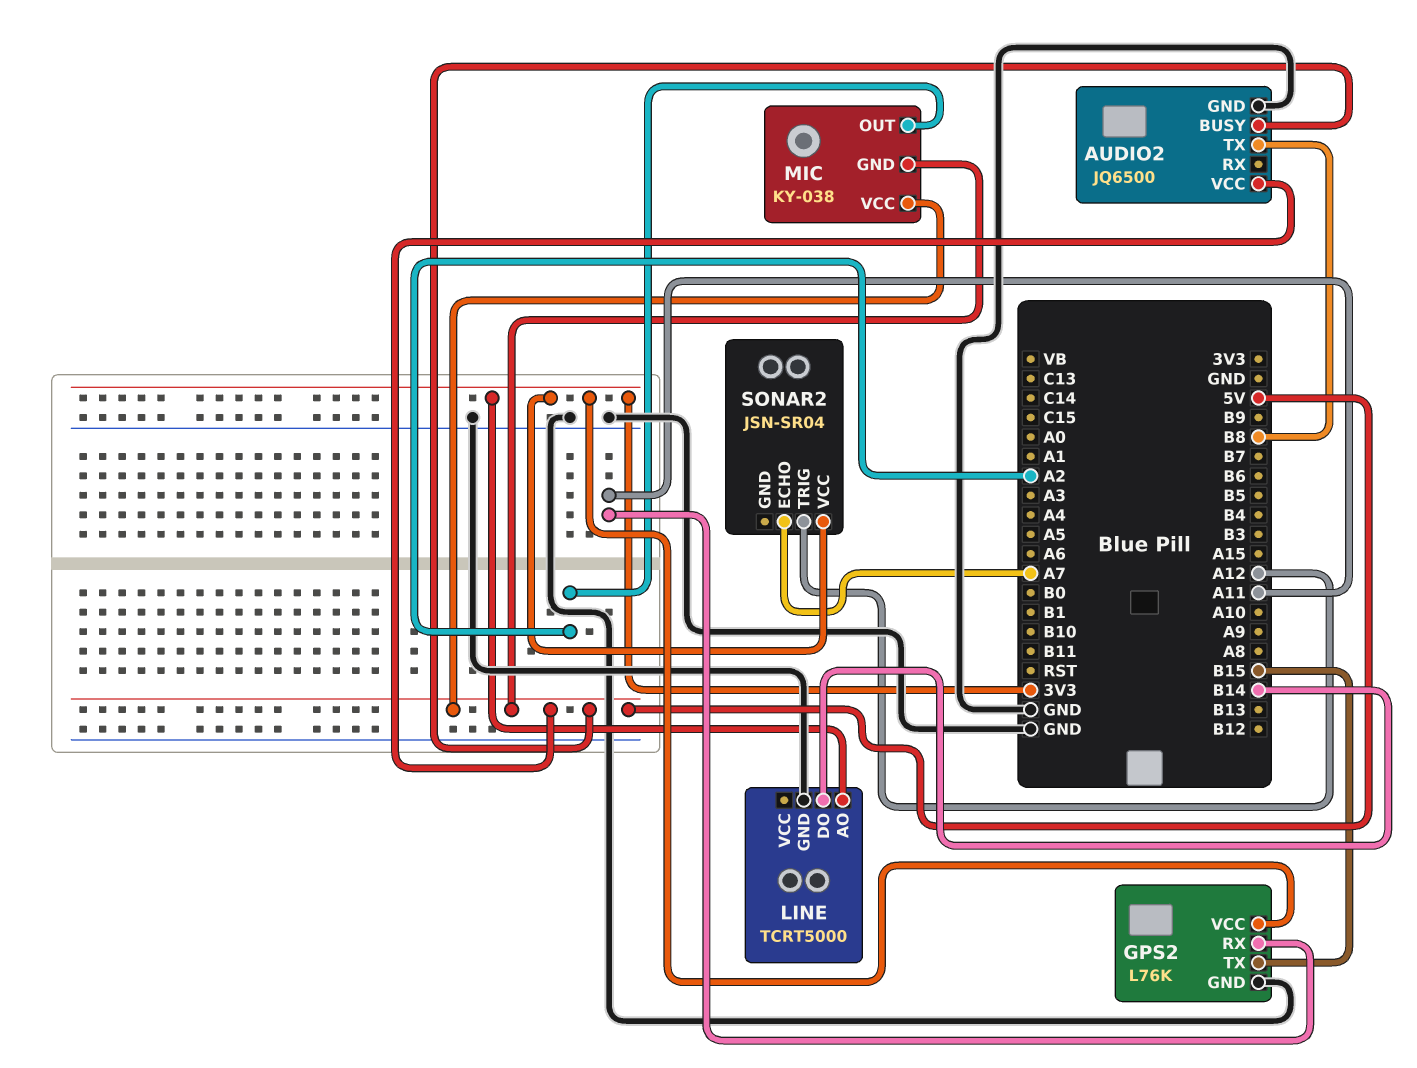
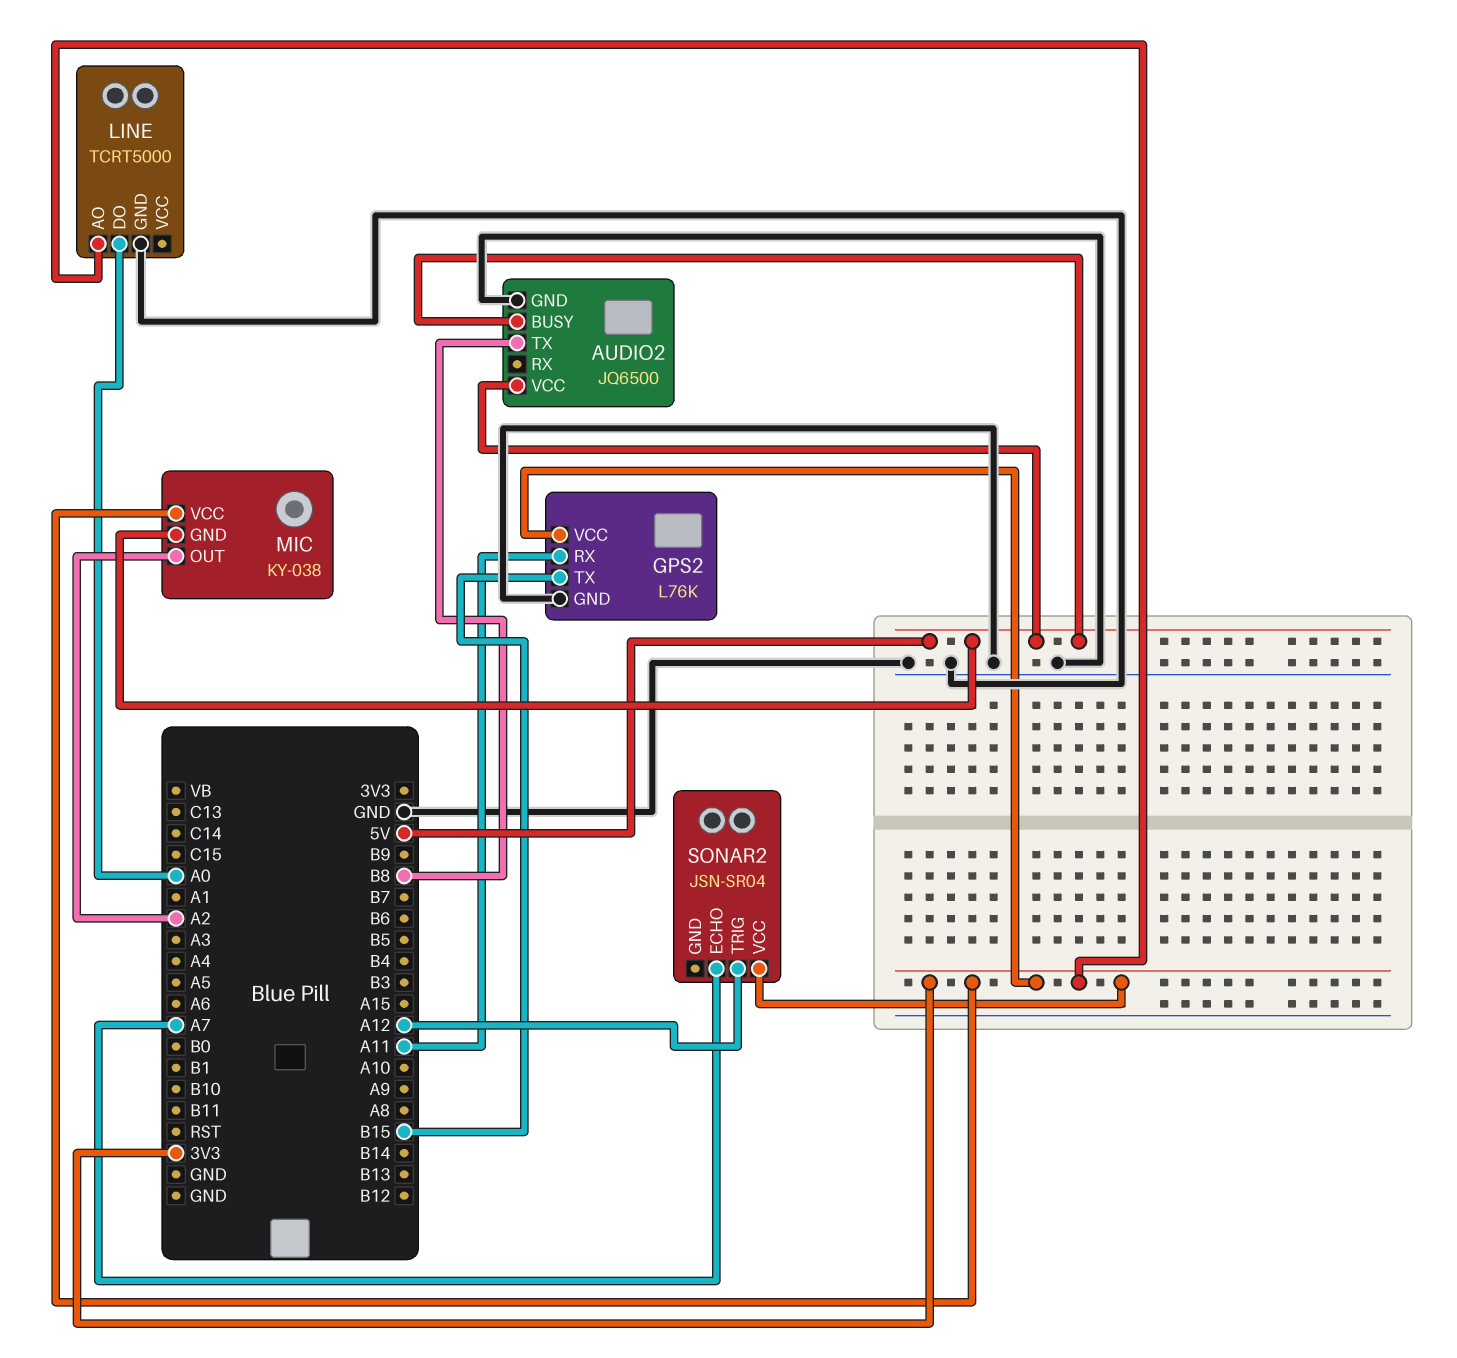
LINE pin DO: B14 -> A0
MIC pin VCC: 5V -> 3V3

